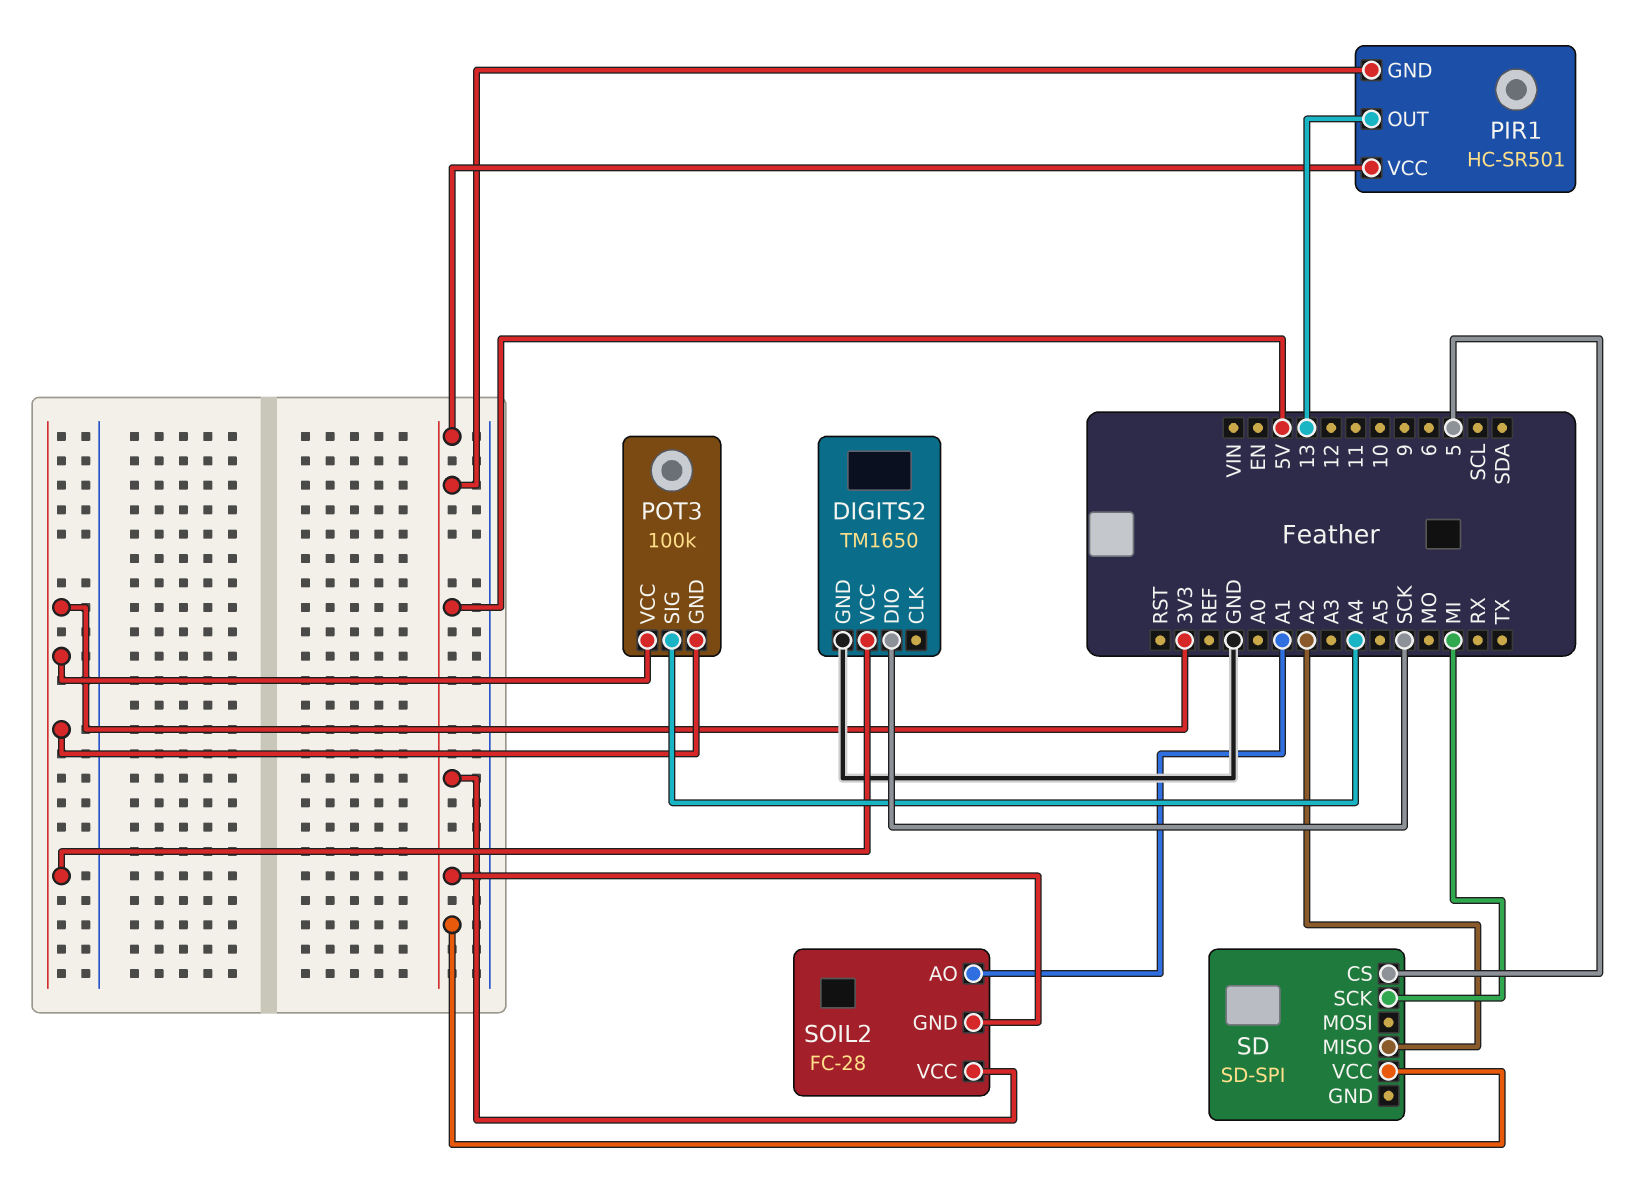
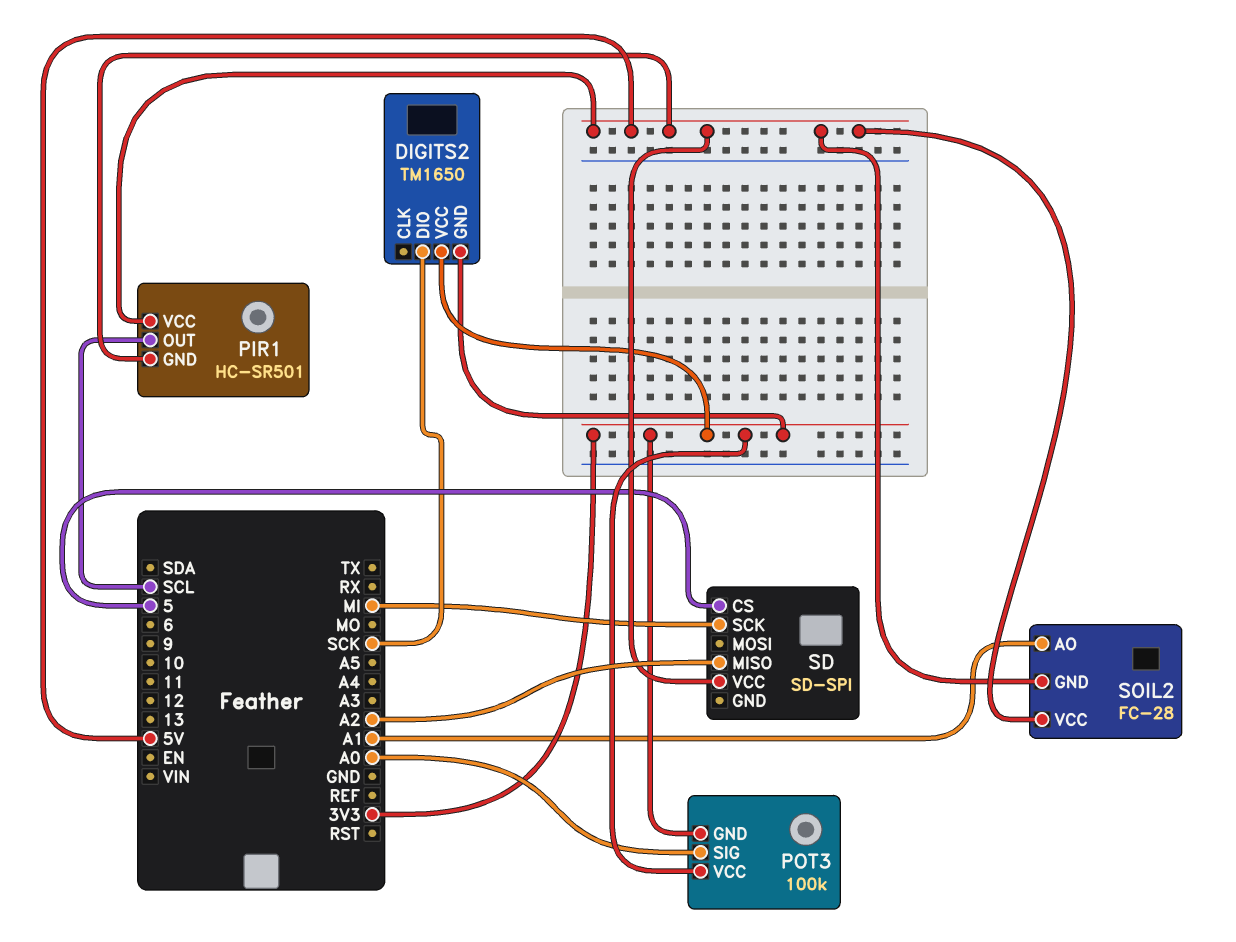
DIGITS2 pin GND: GND -> 3V3
PIR1 pin OUT: 13 -> SCL
POT3 pin SIG: A4 -> A0

